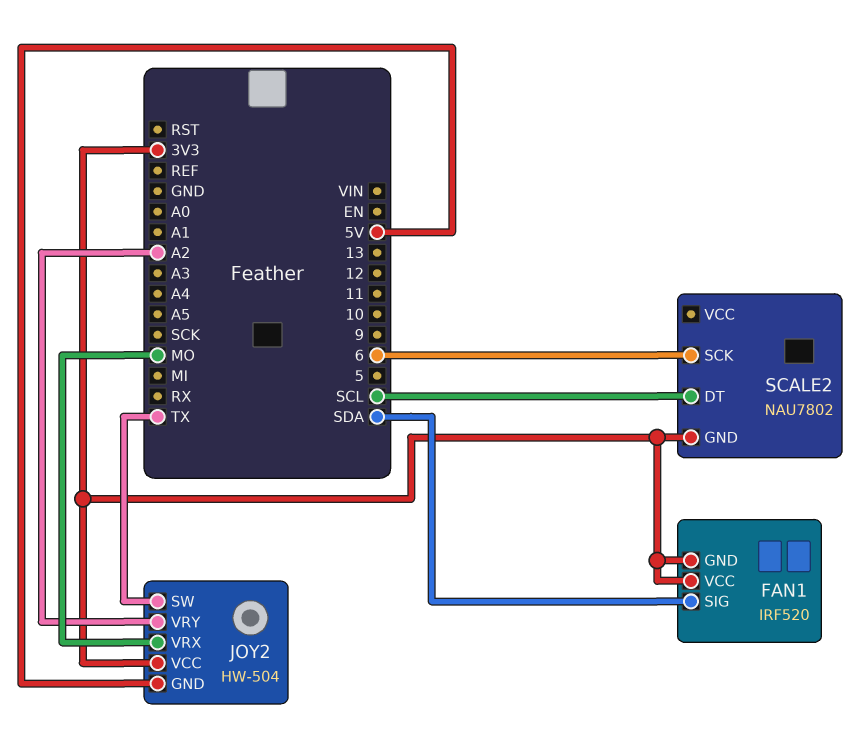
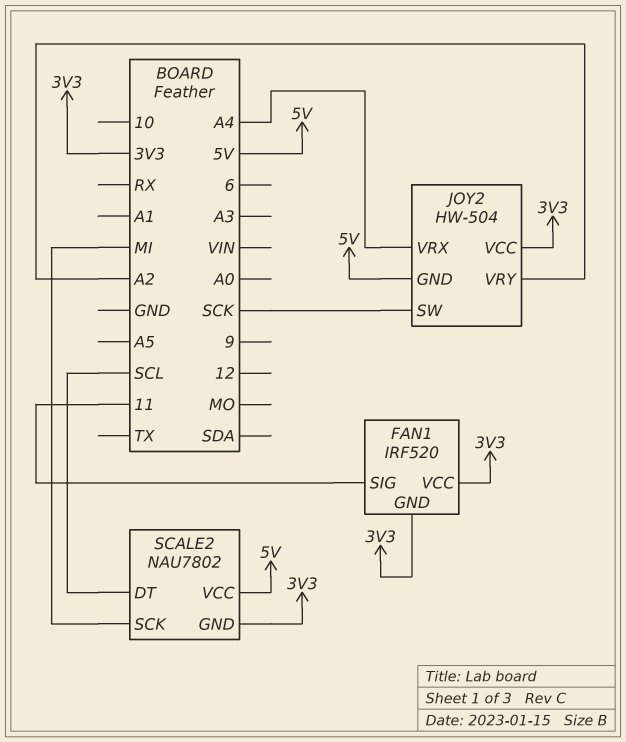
FAN1 pin SIG: SDA -> 11
JOY2 pin SW: TX -> SCK
JOY2 pin VRX: MO -> A4
SCALE2 pin SCK: 6 -> MI
SCALE2 pin VCC: none -> 5V

